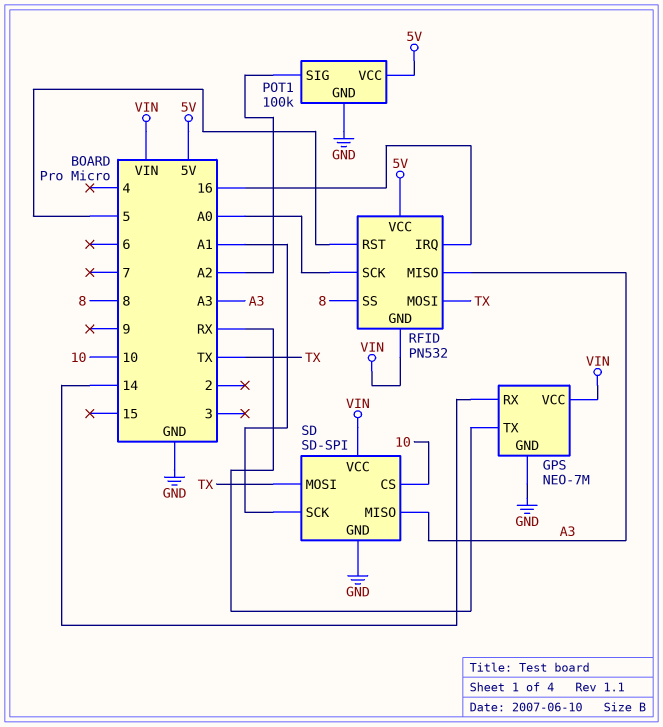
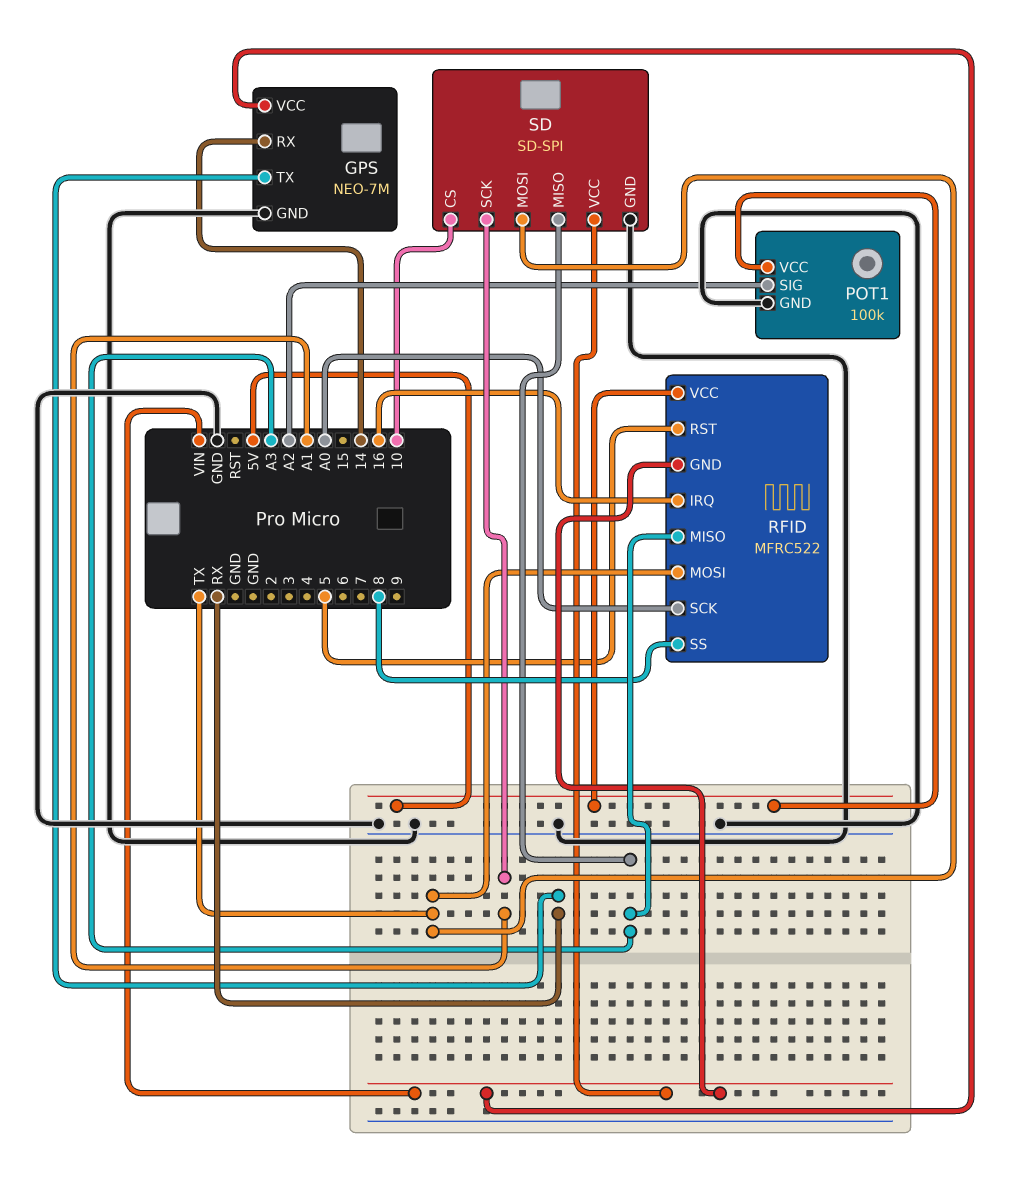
RFID: PN532 -> MFRC522

